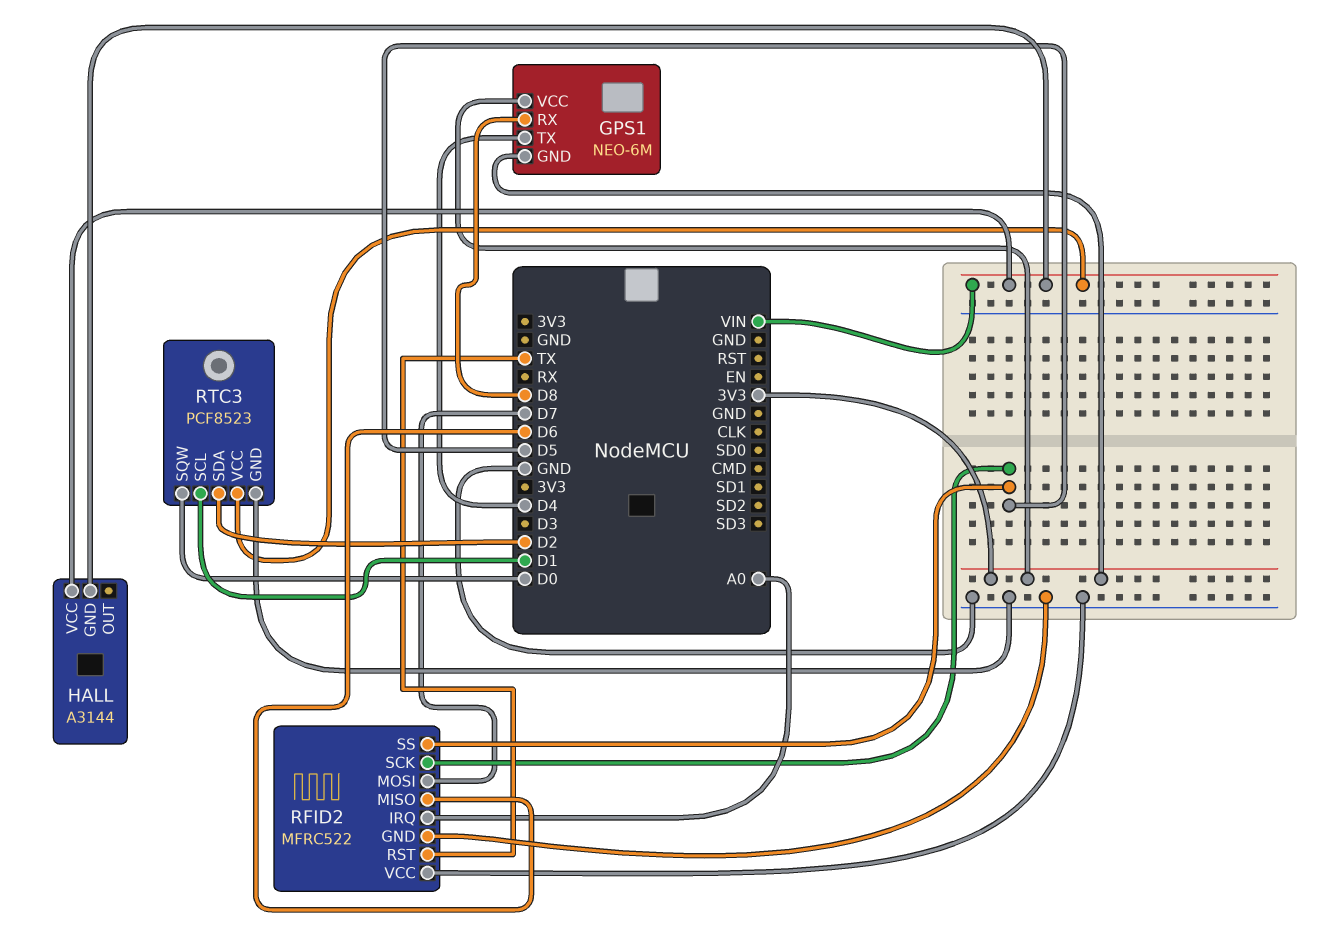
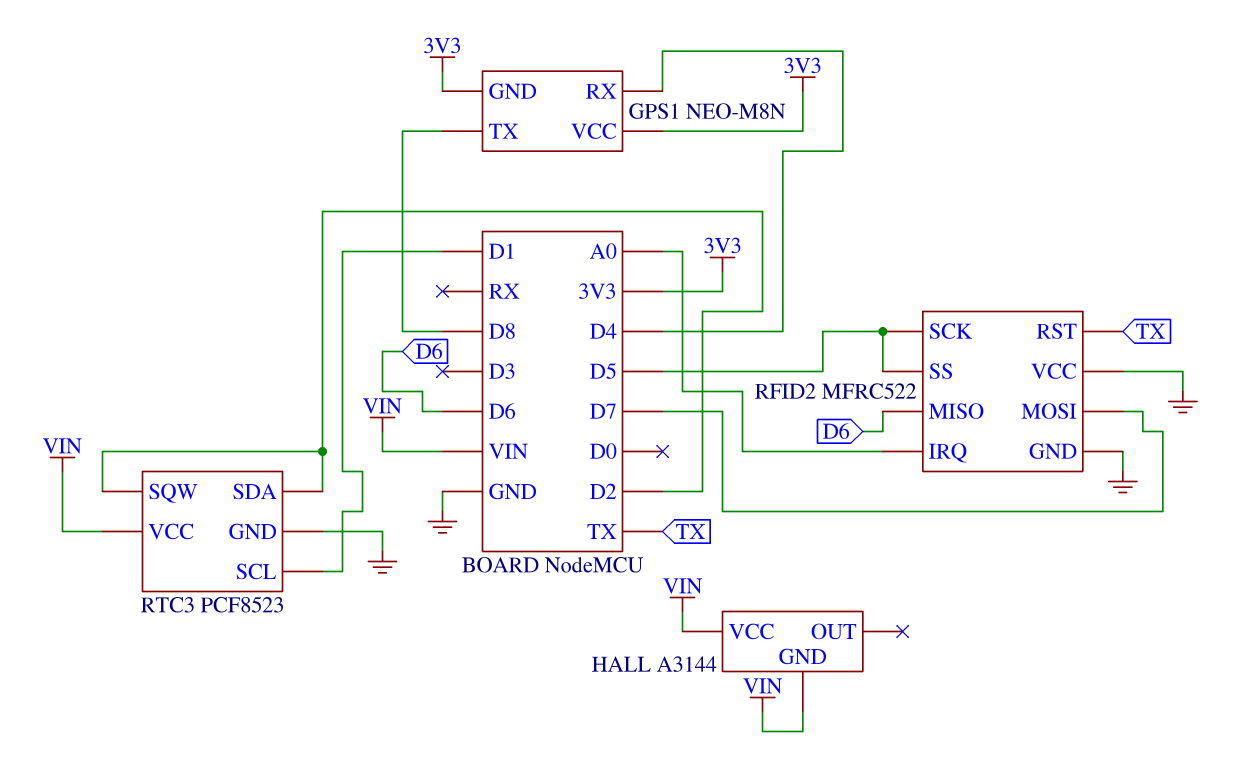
GPS1: NEO-6M -> NEO-M8N
GPS1 pin RX: D8 -> D4
GPS1 pin TX: D4 -> D8
RTC3 pin SQW: D0 -> D2

